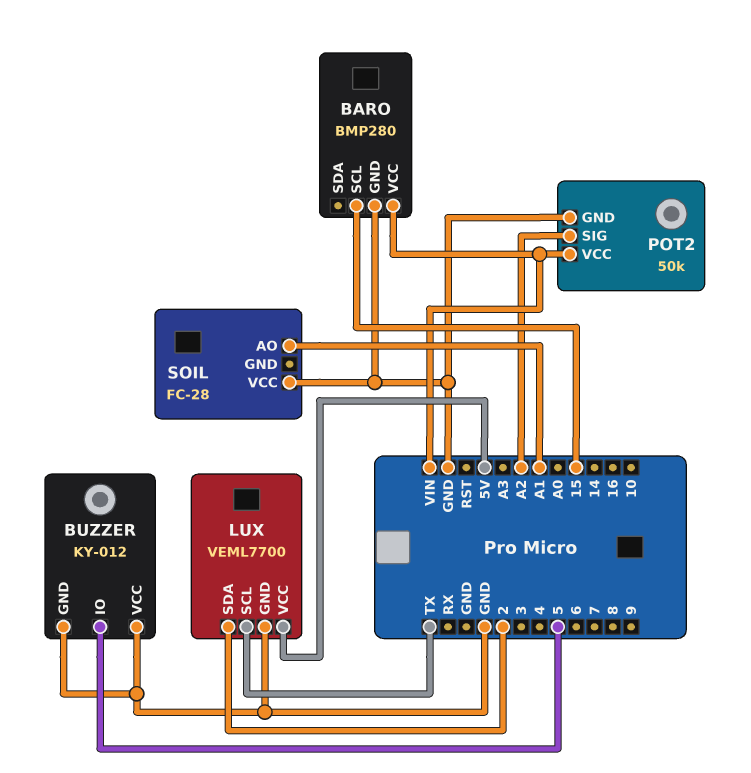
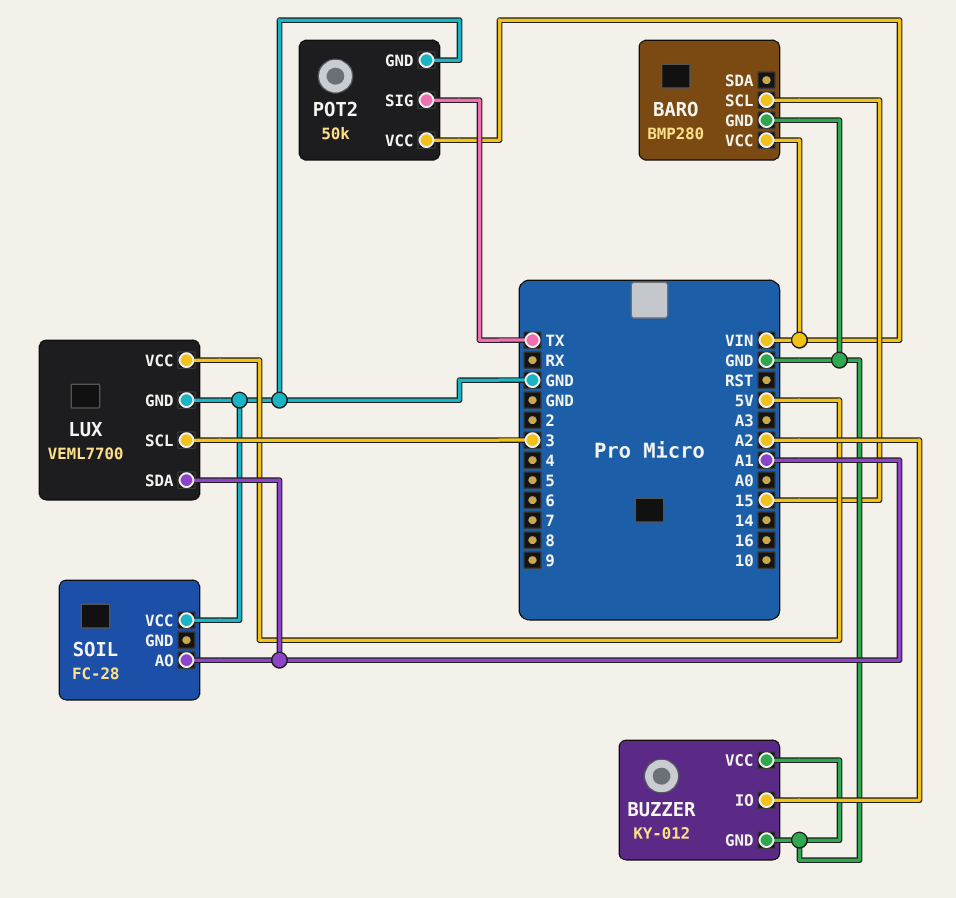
BUZZER pin IO: 5 -> A2
LUX pin SCL: TX -> 3
LUX pin SDA: 2 -> A1
POT2 pin SIG: A2 -> TX

